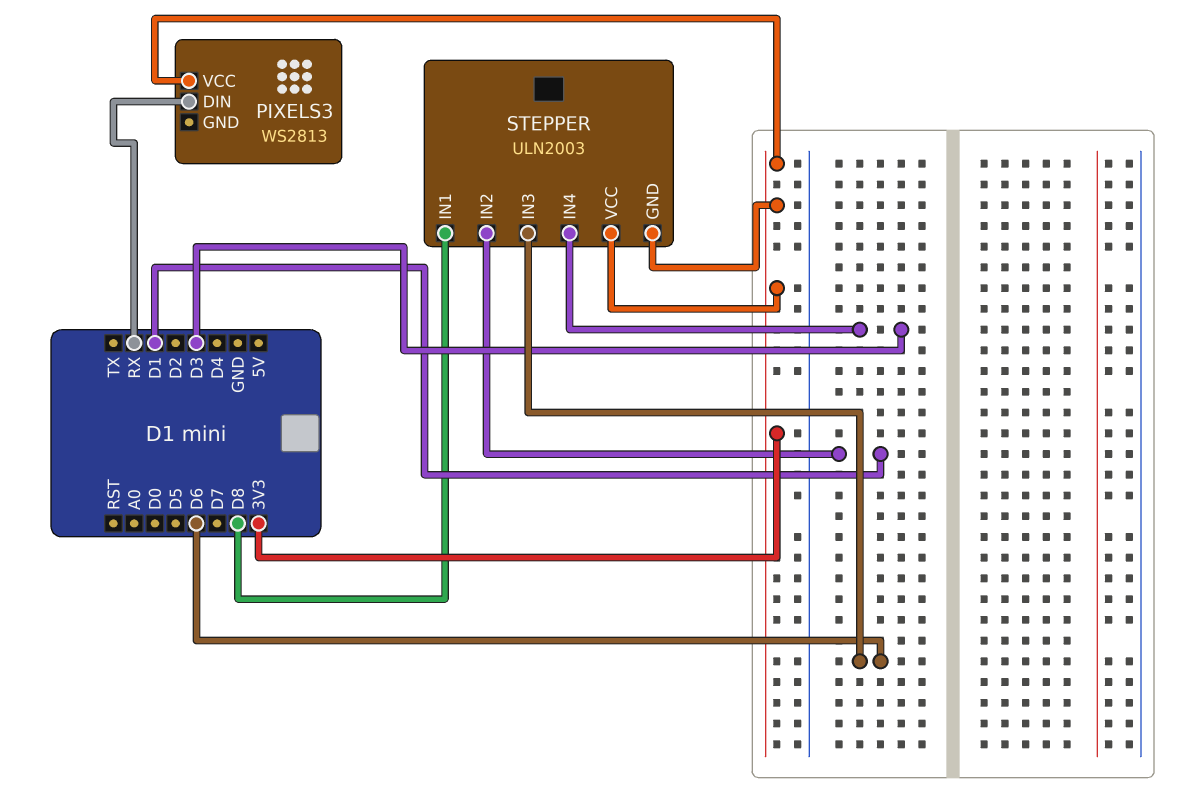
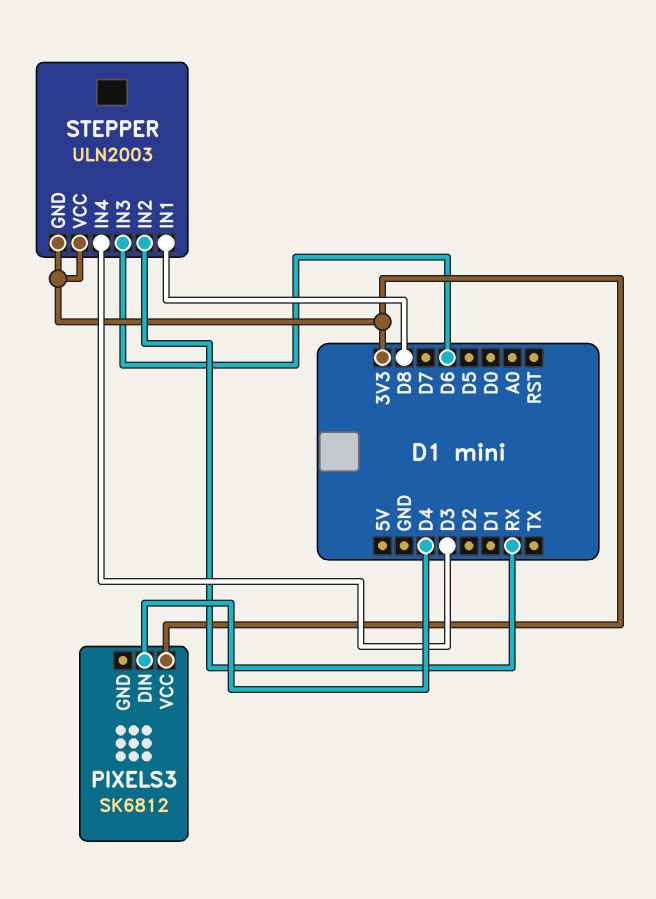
PIXELS3: WS2813 -> SK6812
PIXELS3 pin DIN: RX -> D4
STEPPER pin IN2: D1 -> RX

